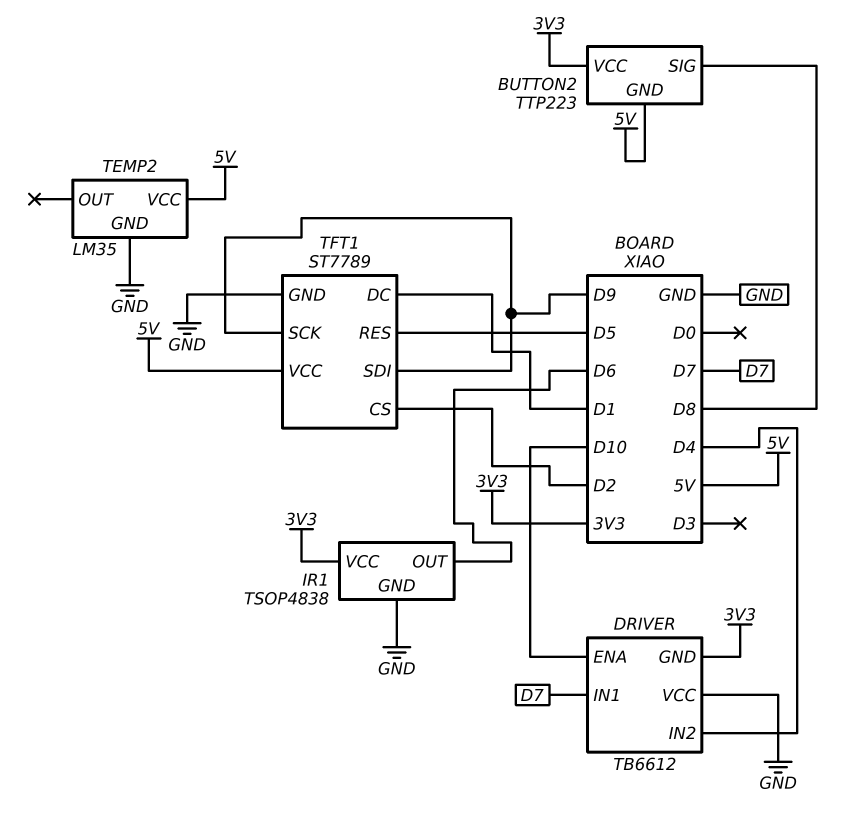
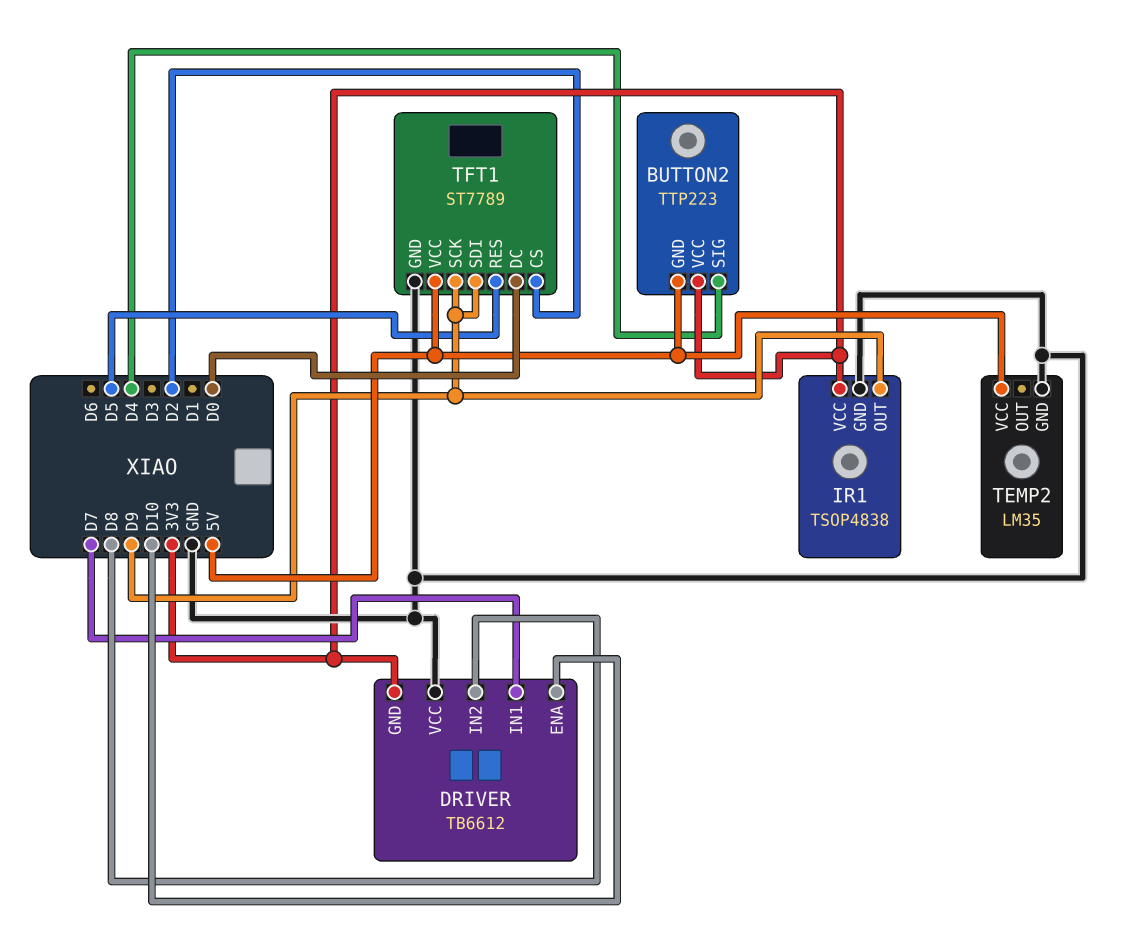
BUTTON2 pin SIG: D8 -> D4
DRIVER pin IN2: D4 -> D8
IR1 pin OUT: D6 -> D9
TFT1 pin DC: D1 -> D0

